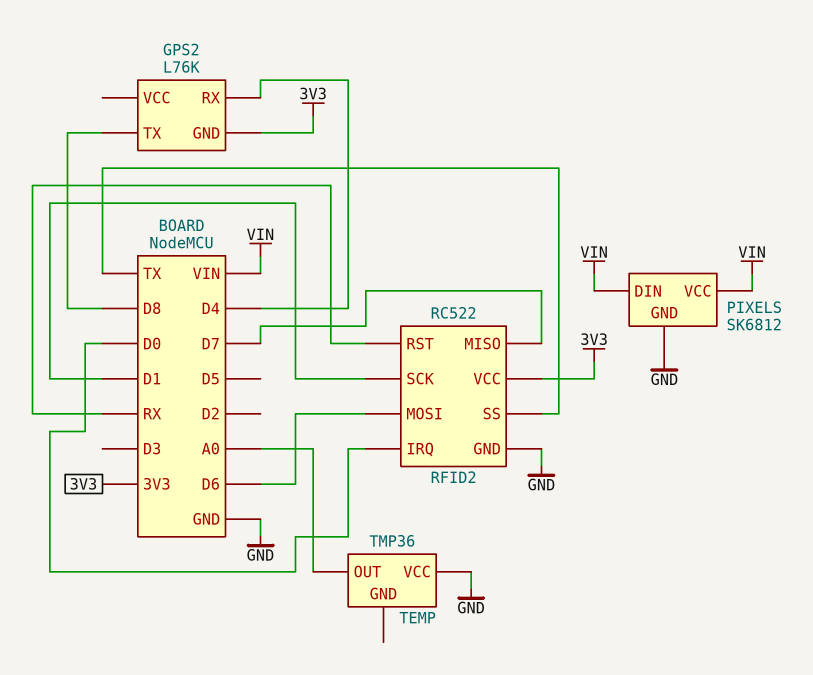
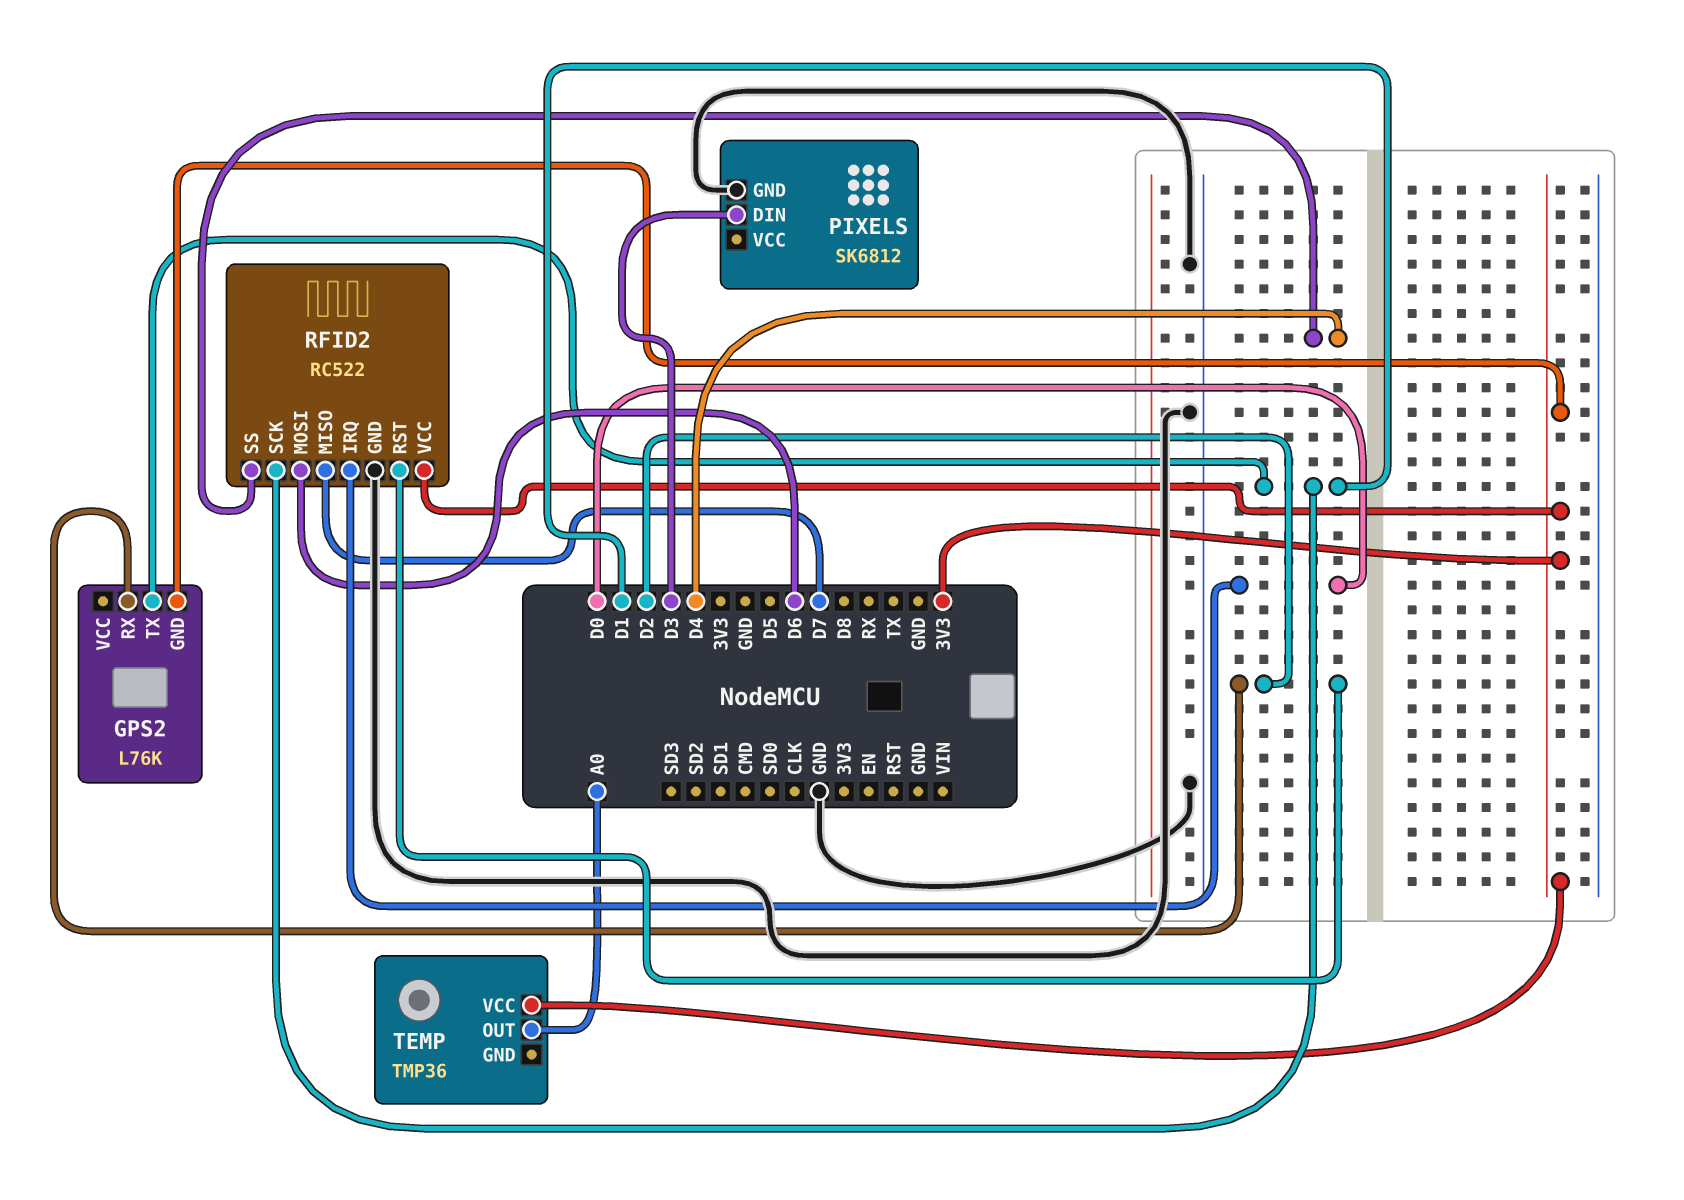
GPS2 pin RX: D4 -> D2
GPS2 pin TX: D8 -> D1
PIXELS pin DIN: VIN -> D3
PIXELS pin VCC: VIN -> none
RFID2 pin RST: RX -> D2
RFID2 pin SS: TX -> D4
TEMP pin VCC: GND -> 3V3

